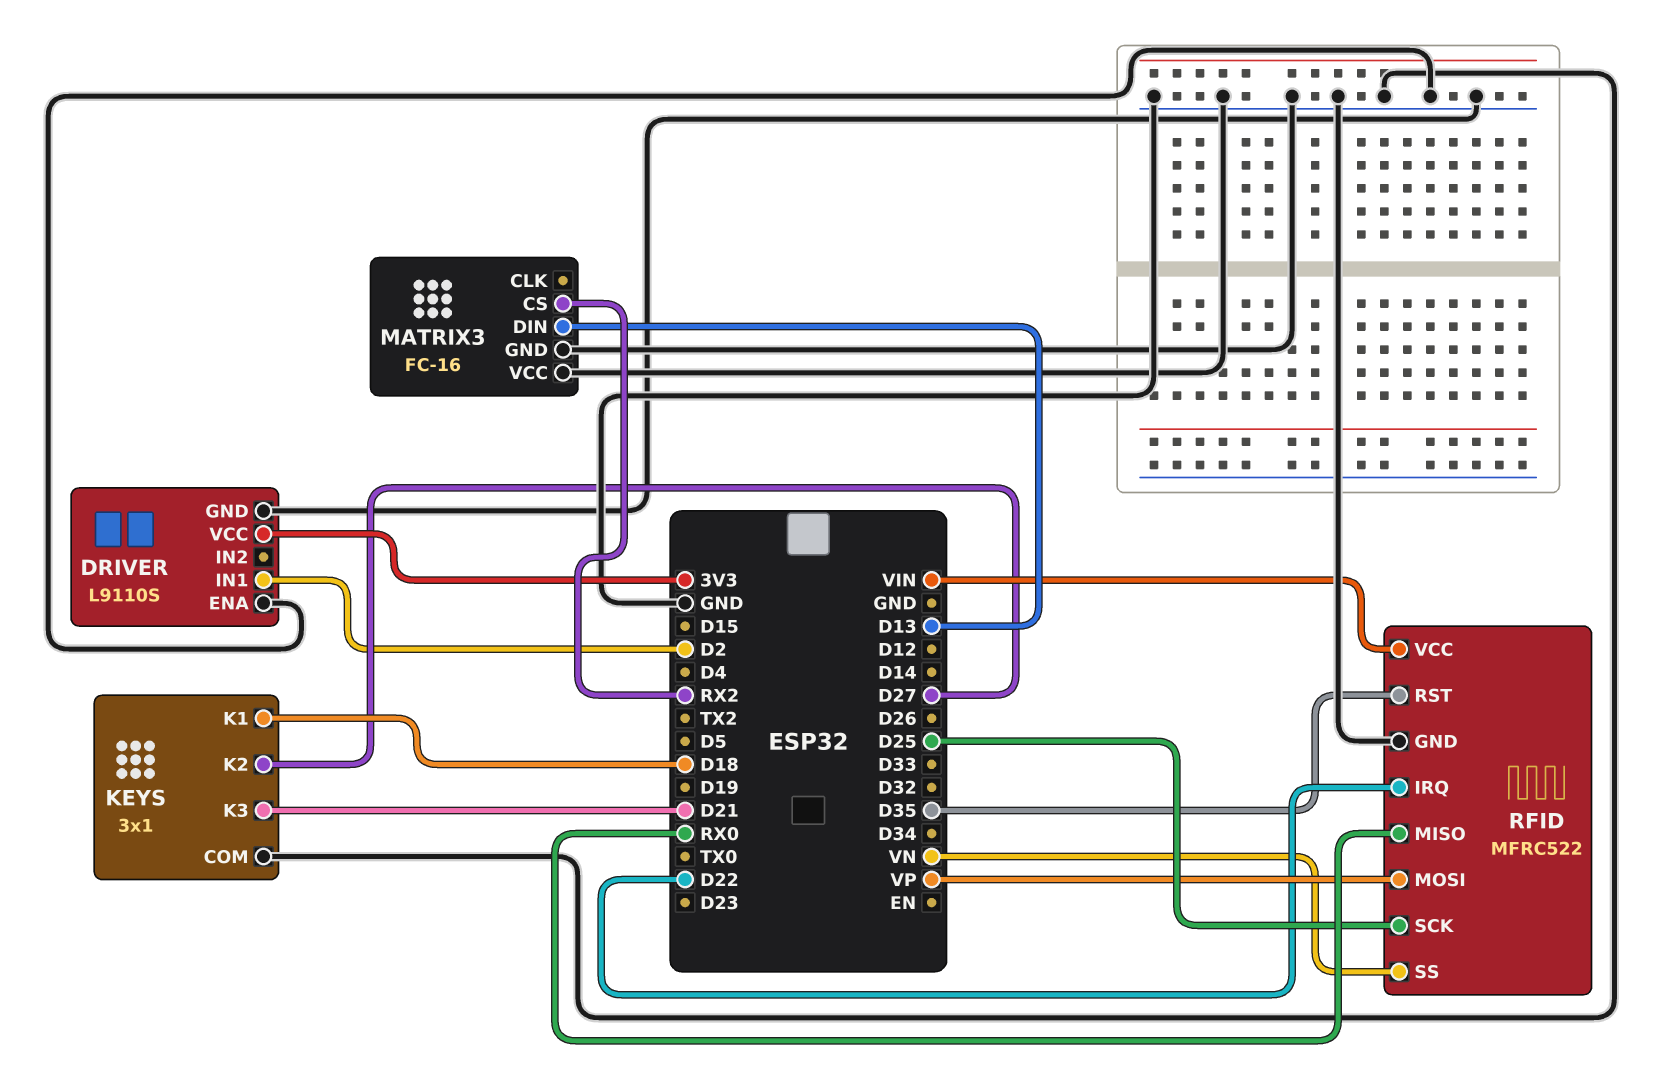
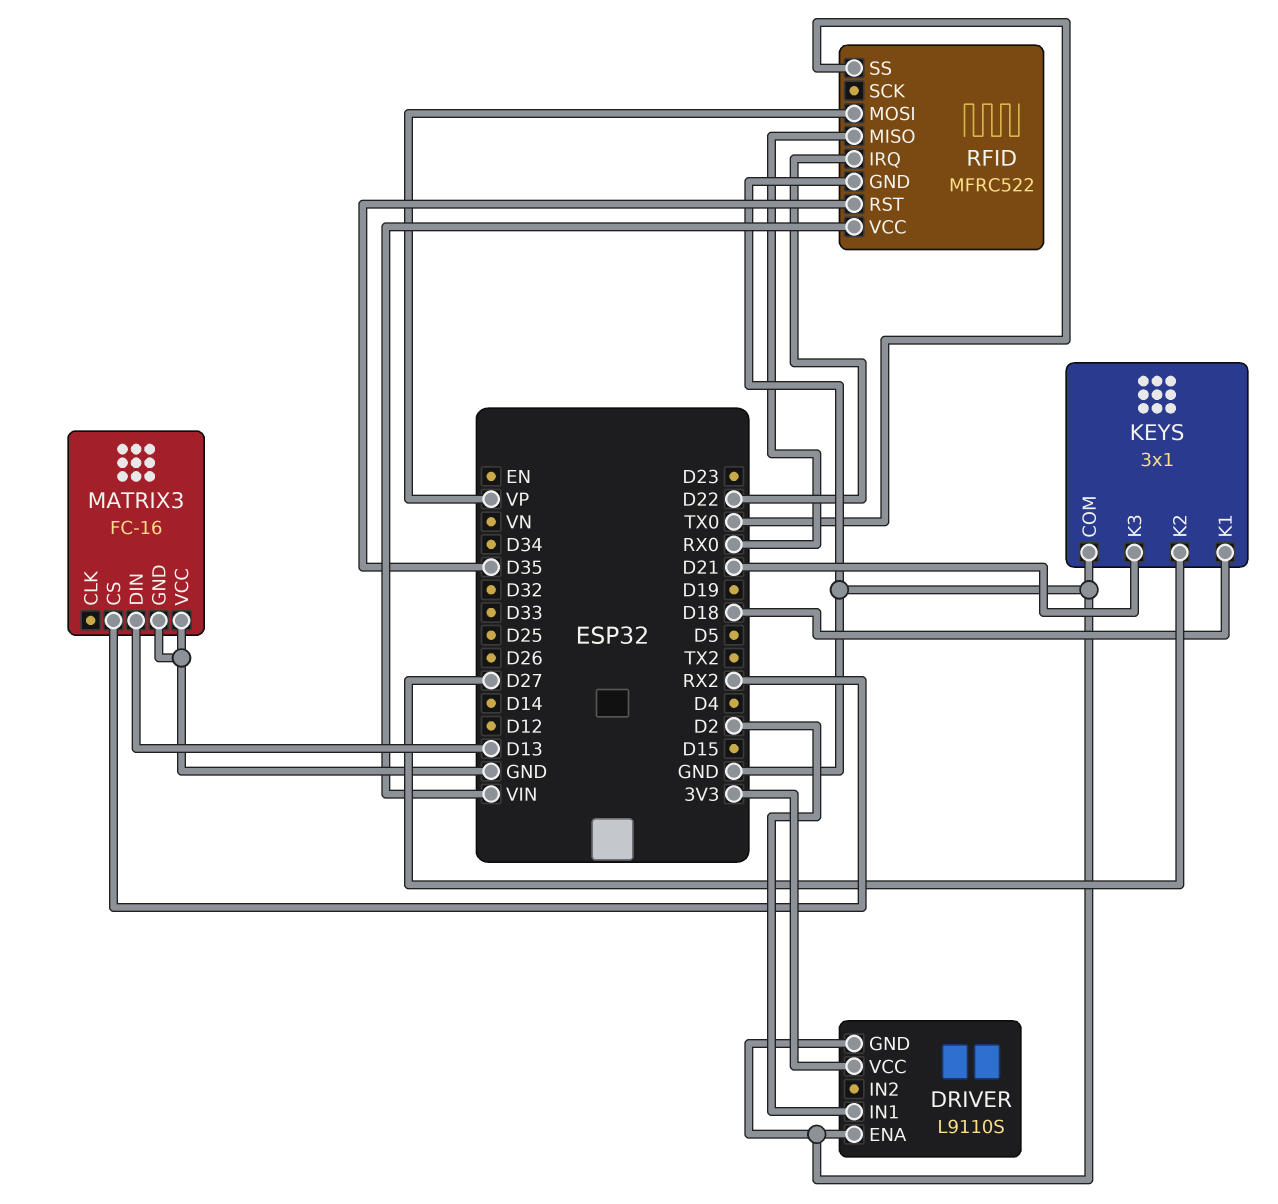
RFID pin SCK: D25 -> none
RFID pin SS: VN -> TX0

